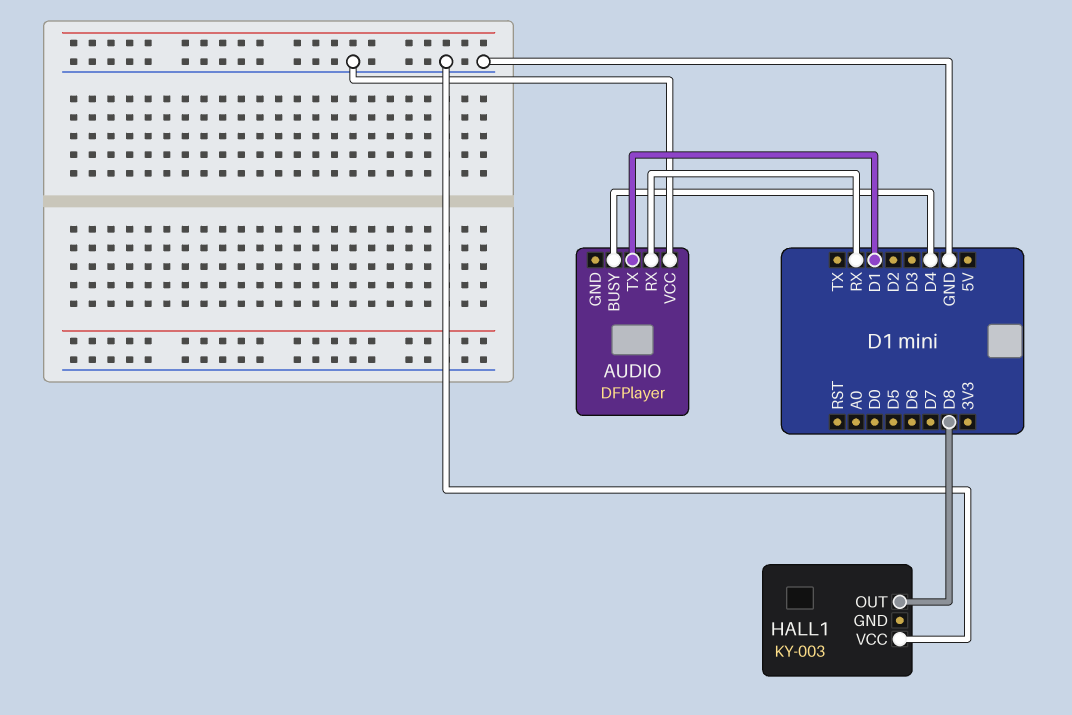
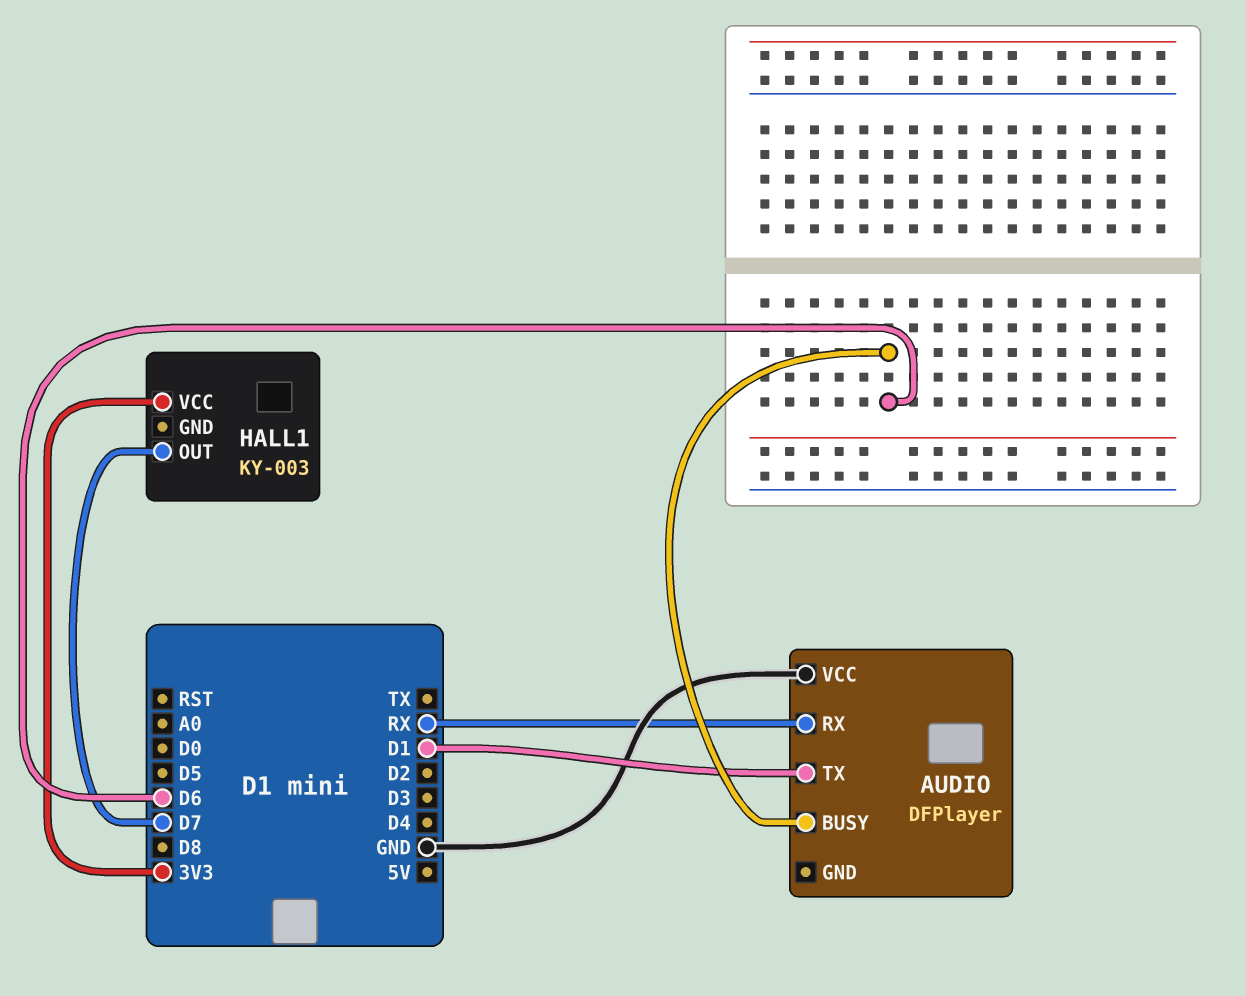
AUDIO pin BUSY: D4 -> D6
HALL1 pin OUT: D8 -> D7
HALL1 pin VCC: GND -> 3V3

